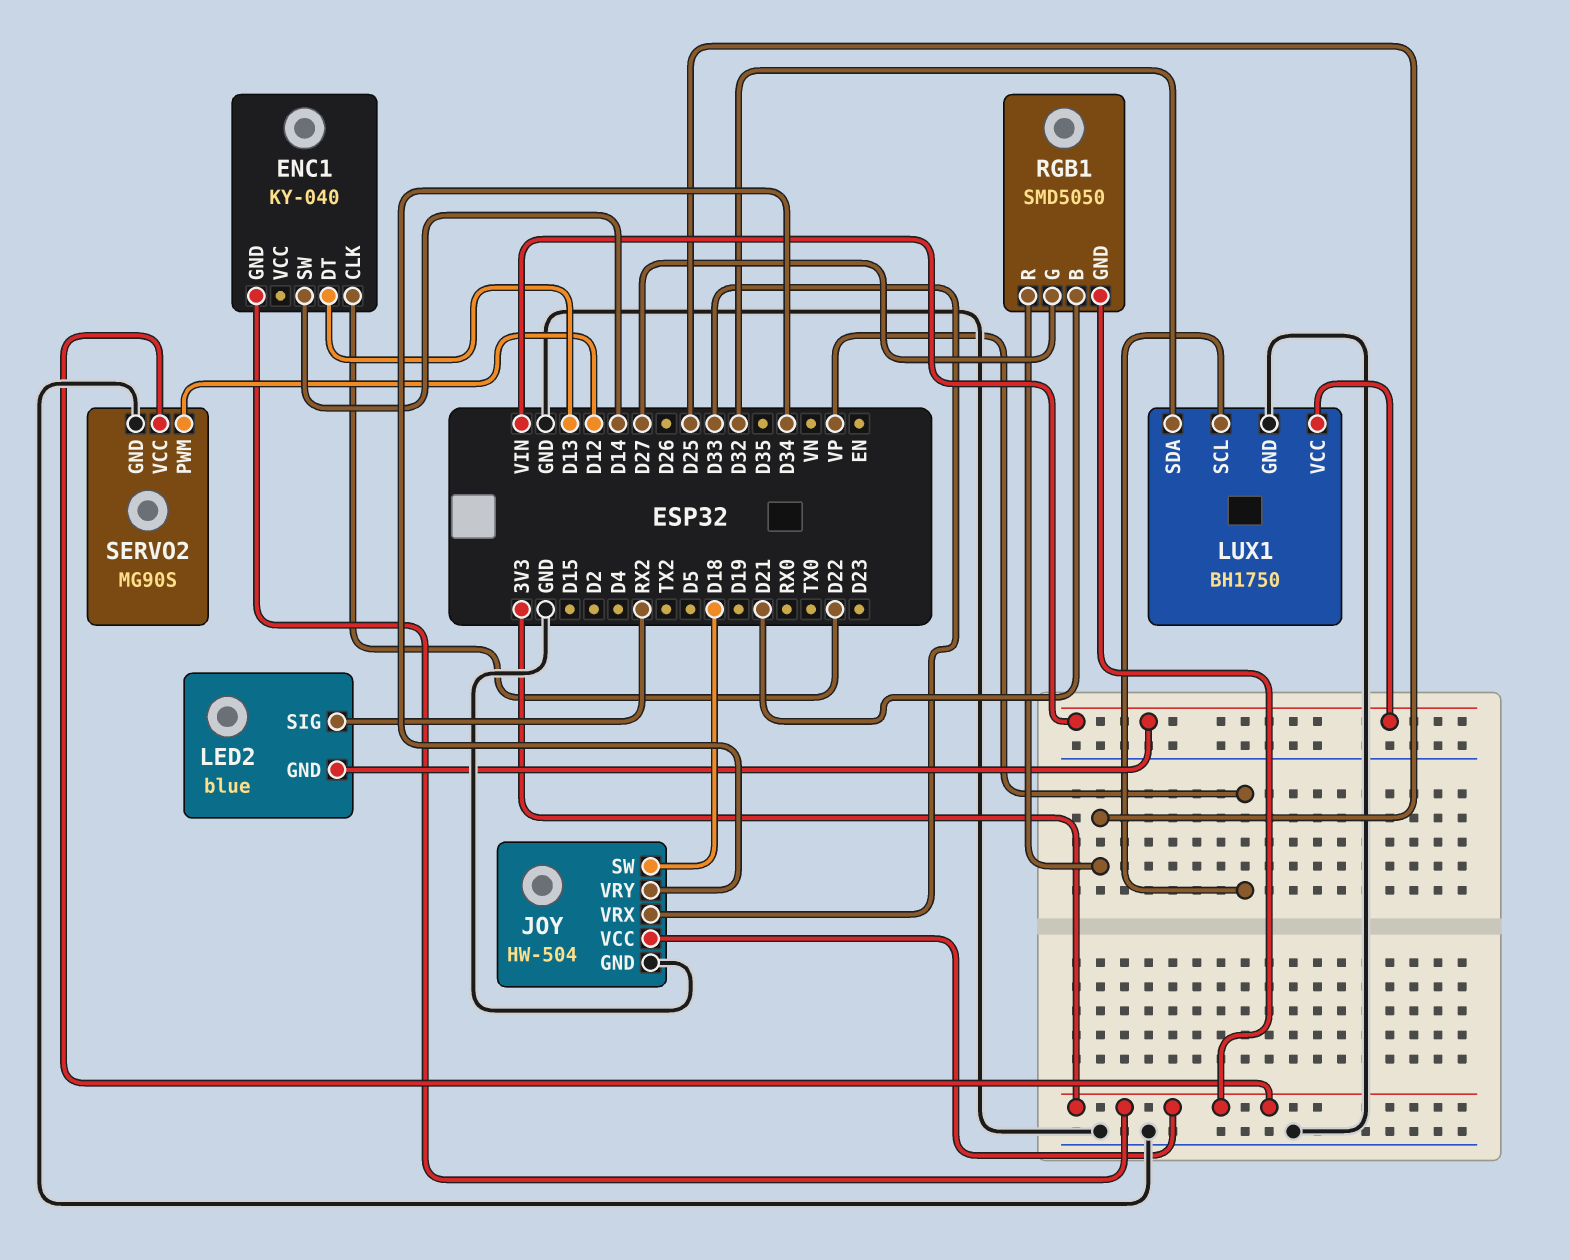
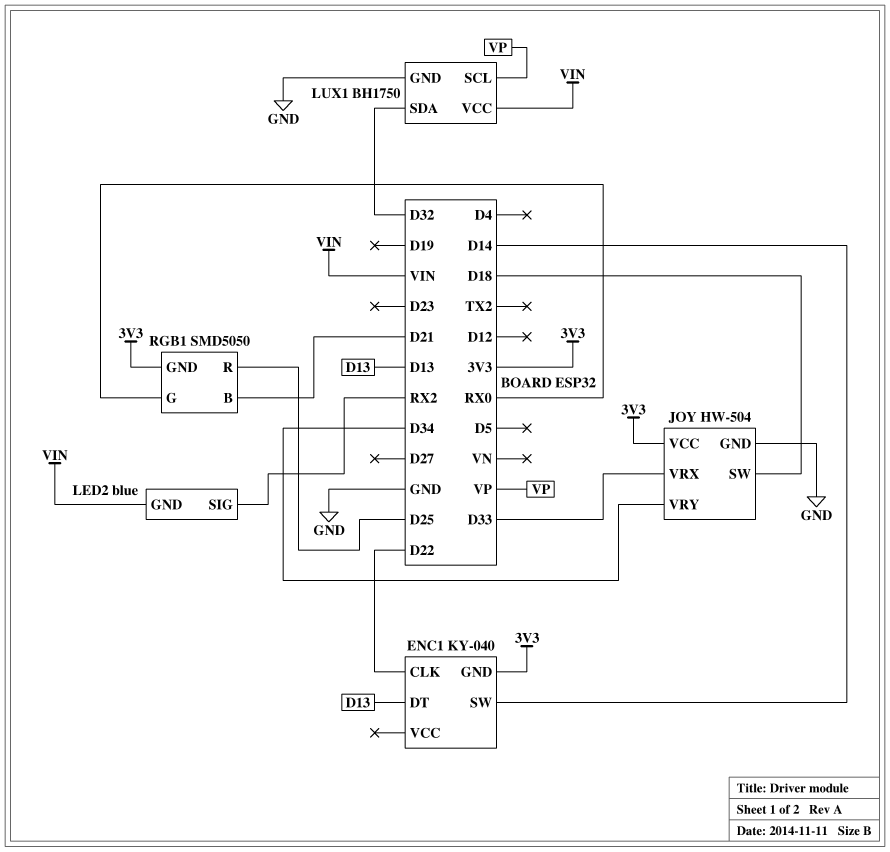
RGB1 pin G: D27 -> RX0
SERVO2: MG90S -> none
SERVO2 pin GND: GND -> none
SERVO2 pin PWM: D12 -> none
SERVO2 pin VCC: 3V3 -> none

